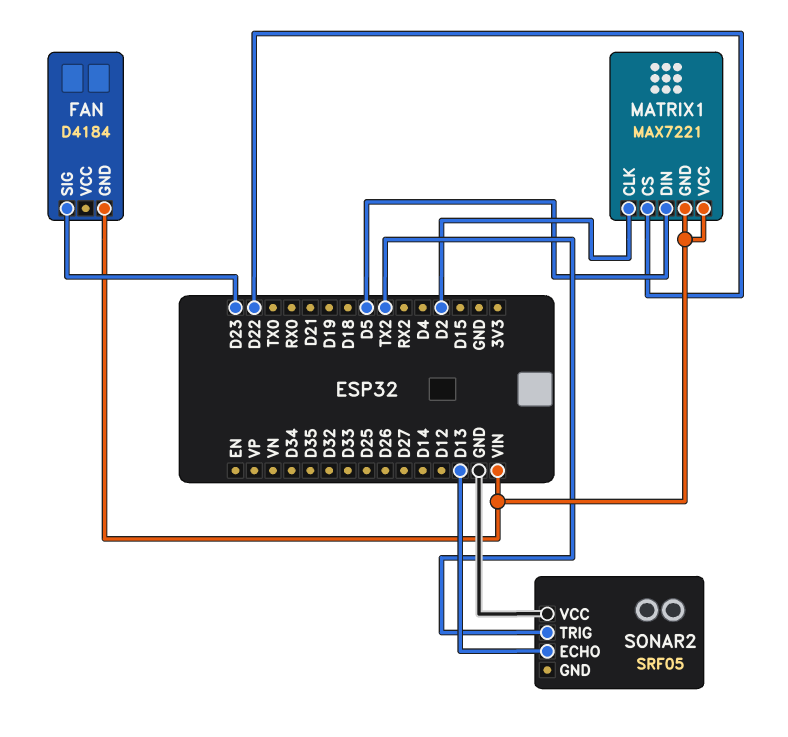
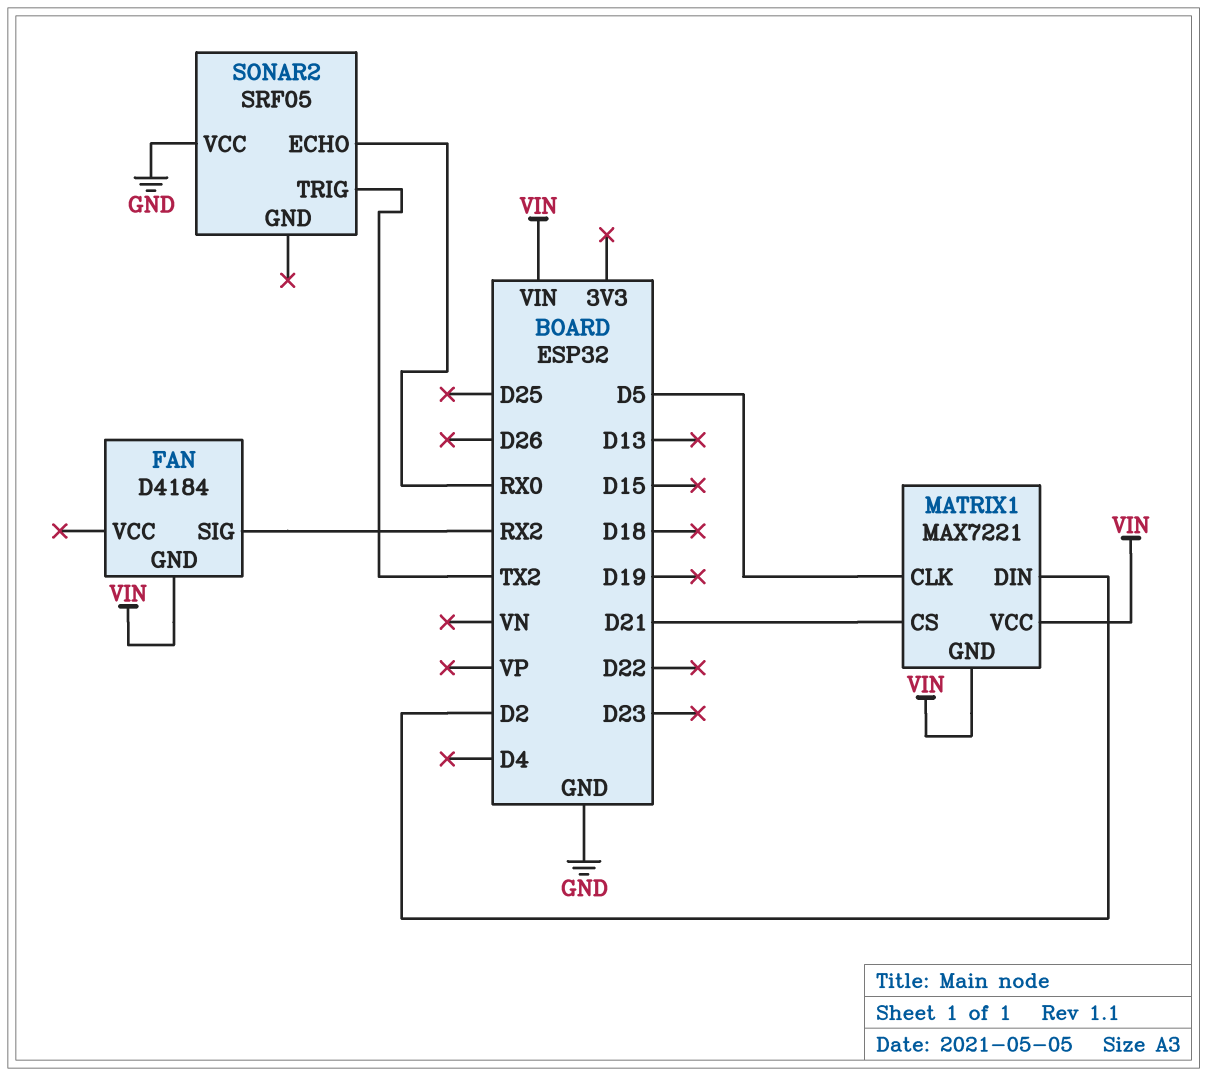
FAN pin SIG: D23 -> RX2
MATRIX1 pin CLK: D2 -> D5
MATRIX1 pin CS: D22 -> D21
MATRIX1 pin DIN: D5 -> D2
SONAR2 pin ECHO: D13 -> RX0

